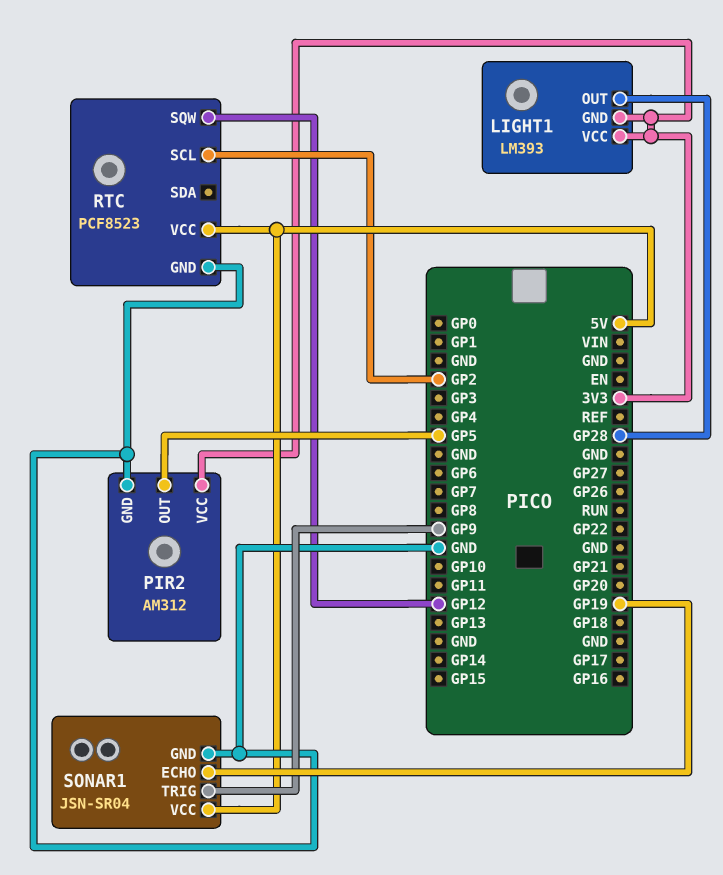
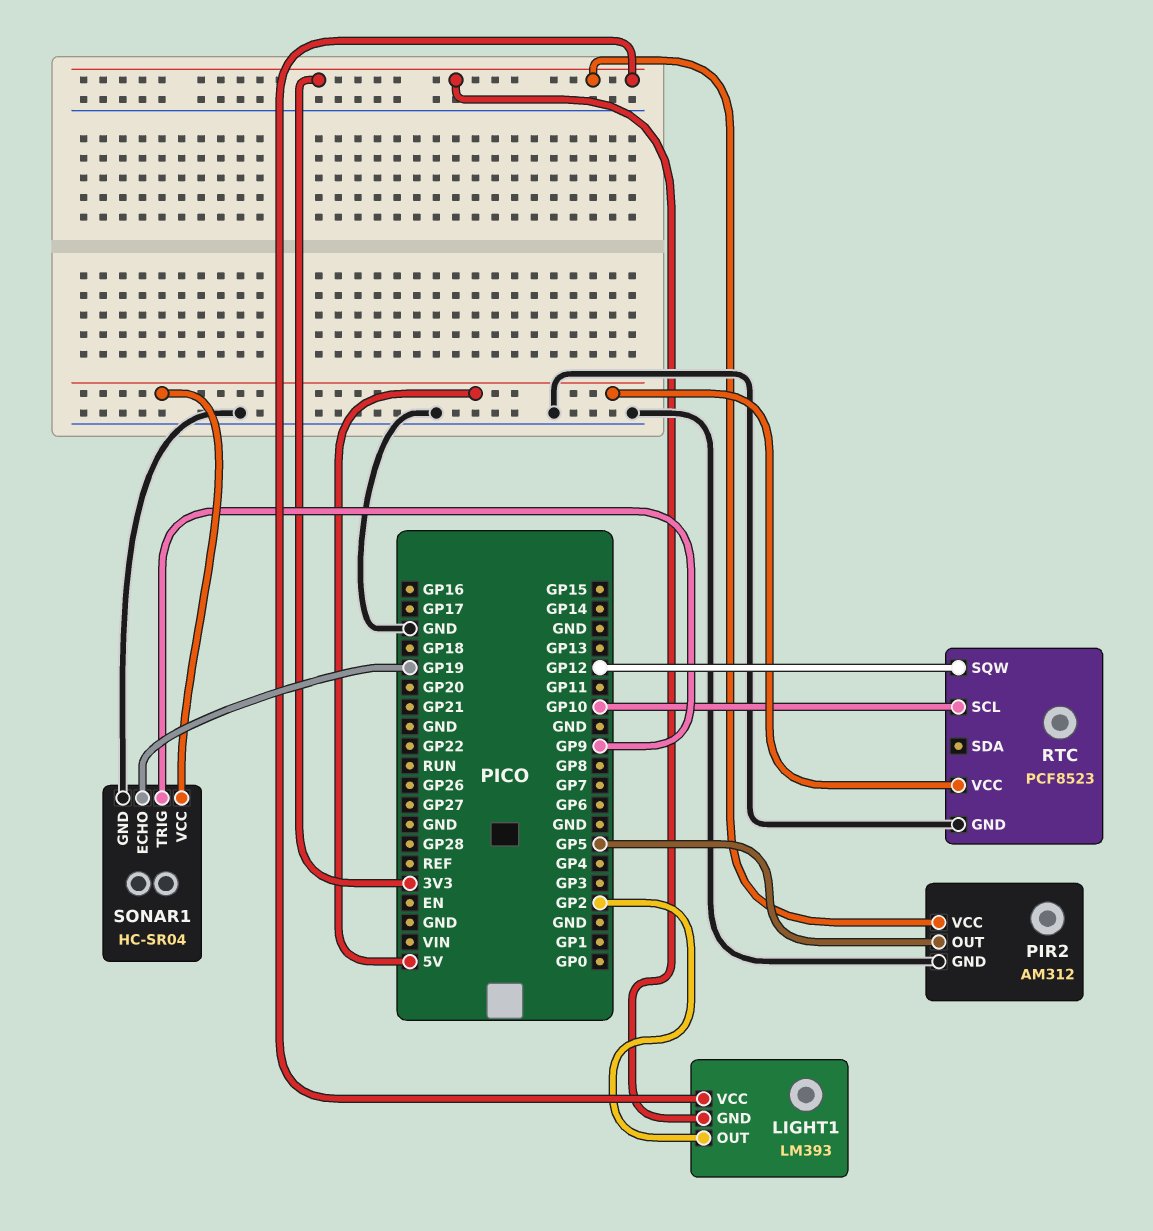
LIGHT1 pin OUT: GP28 -> GP2
RTC pin SCL: GP2 -> GP10
SONAR1: JSN-SR04 -> HC-SR04

